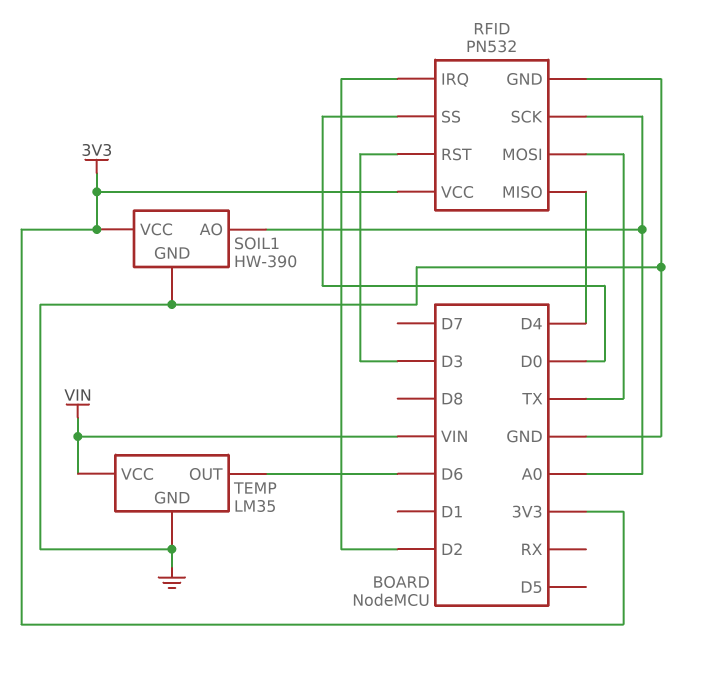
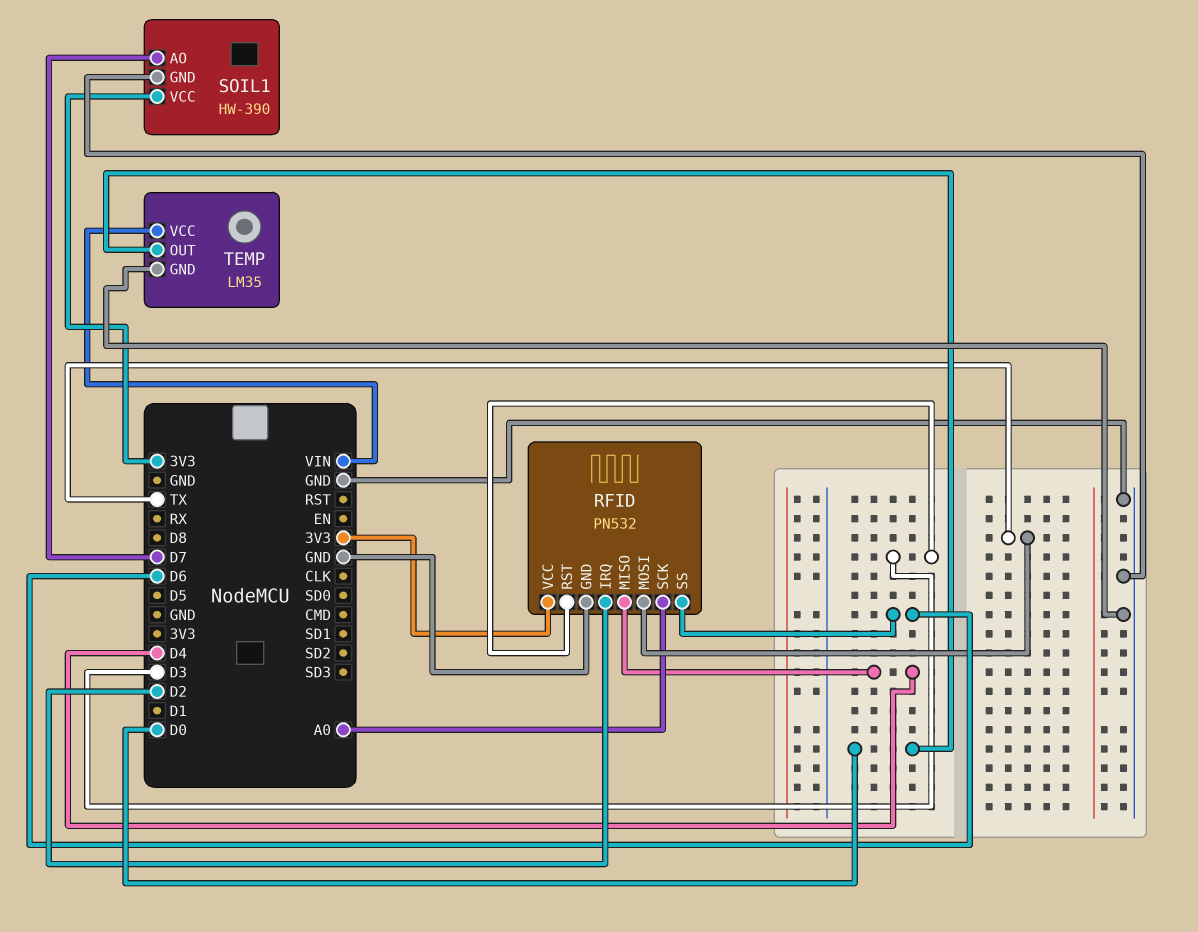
RFID pin SS: D0 -> D6
SOIL1 pin AO: A0 -> D7
TEMP pin OUT: D6 -> D0

